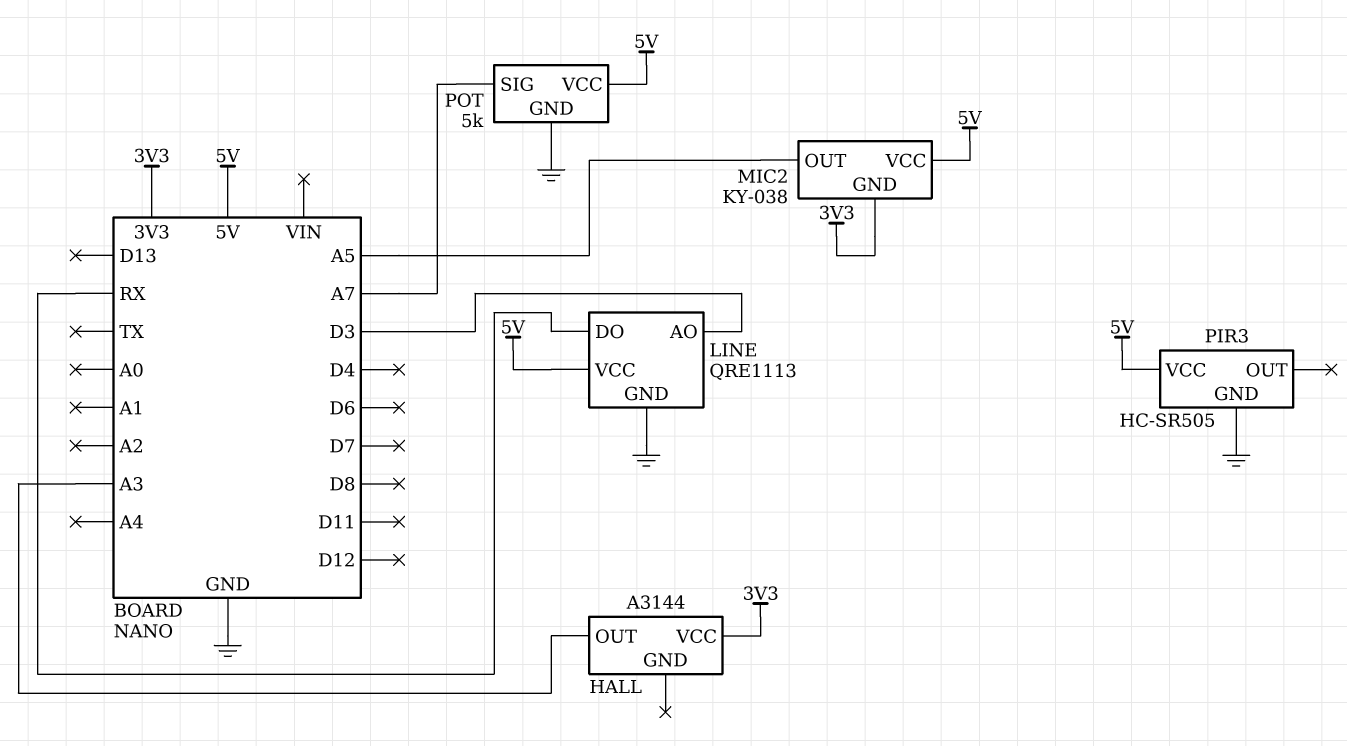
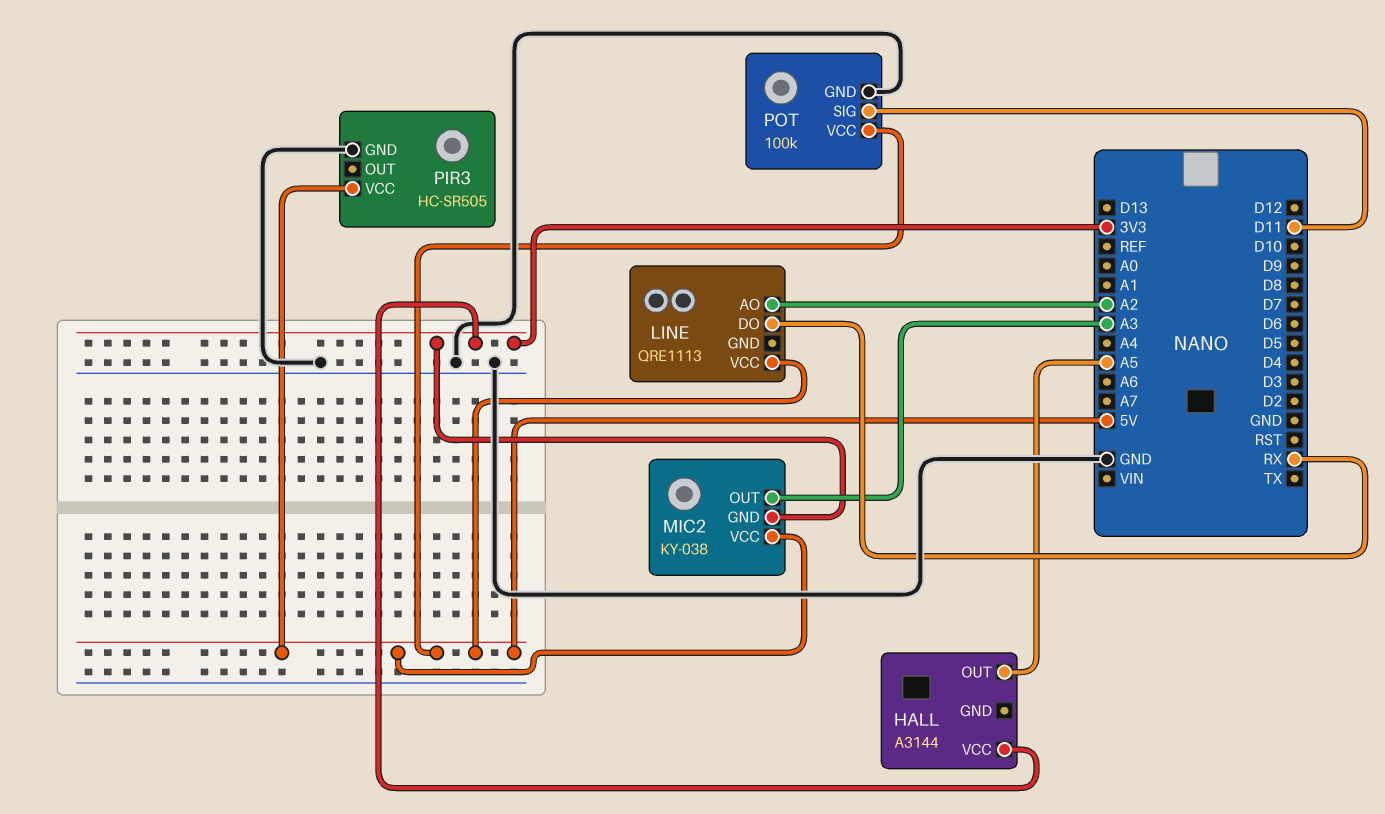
HALL pin OUT: A3 -> A5
LINE pin AO: D3 -> A2
LINE pin GND: GND -> none
MIC2 pin OUT: A5 -> A3
POT: 5k -> 100k
POT pin SIG: A7 -> D11

